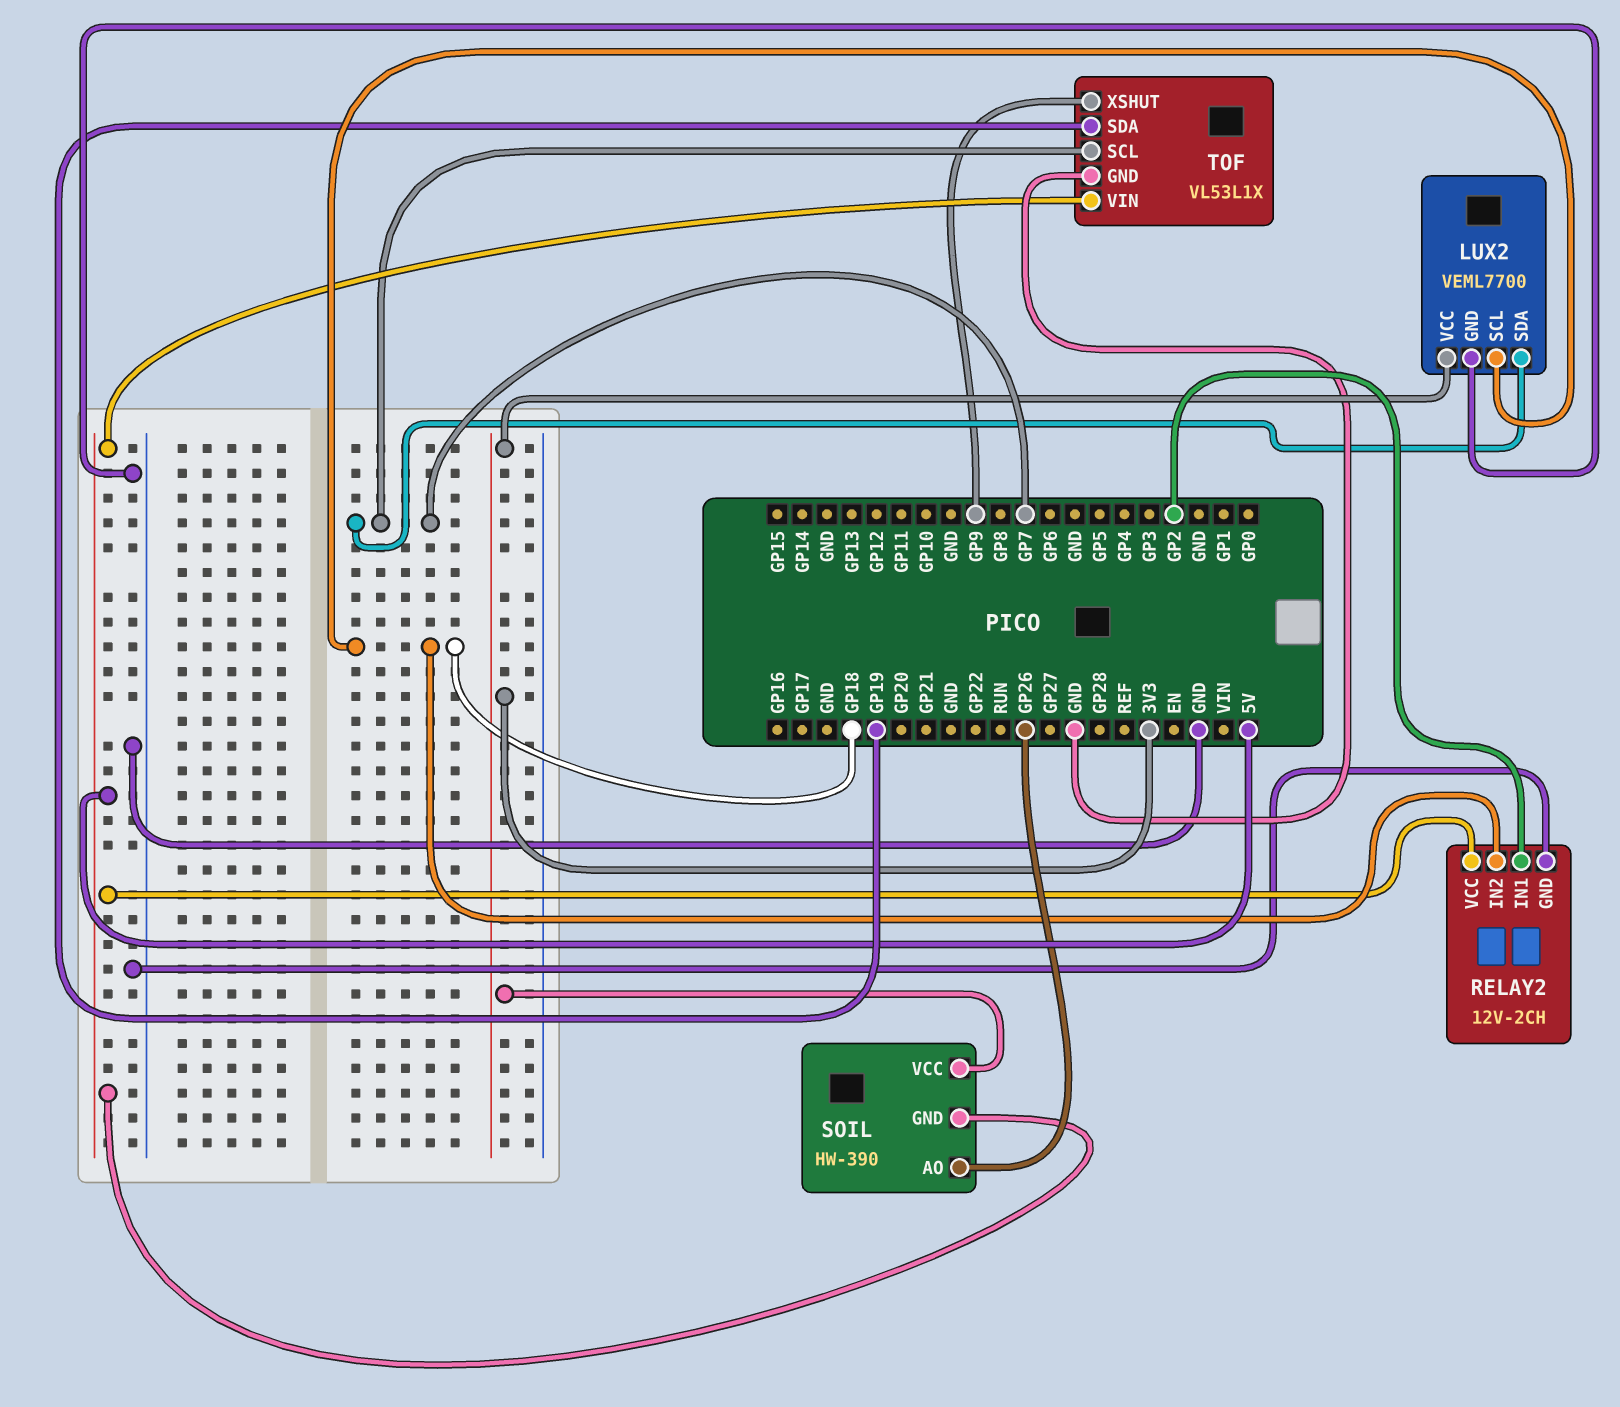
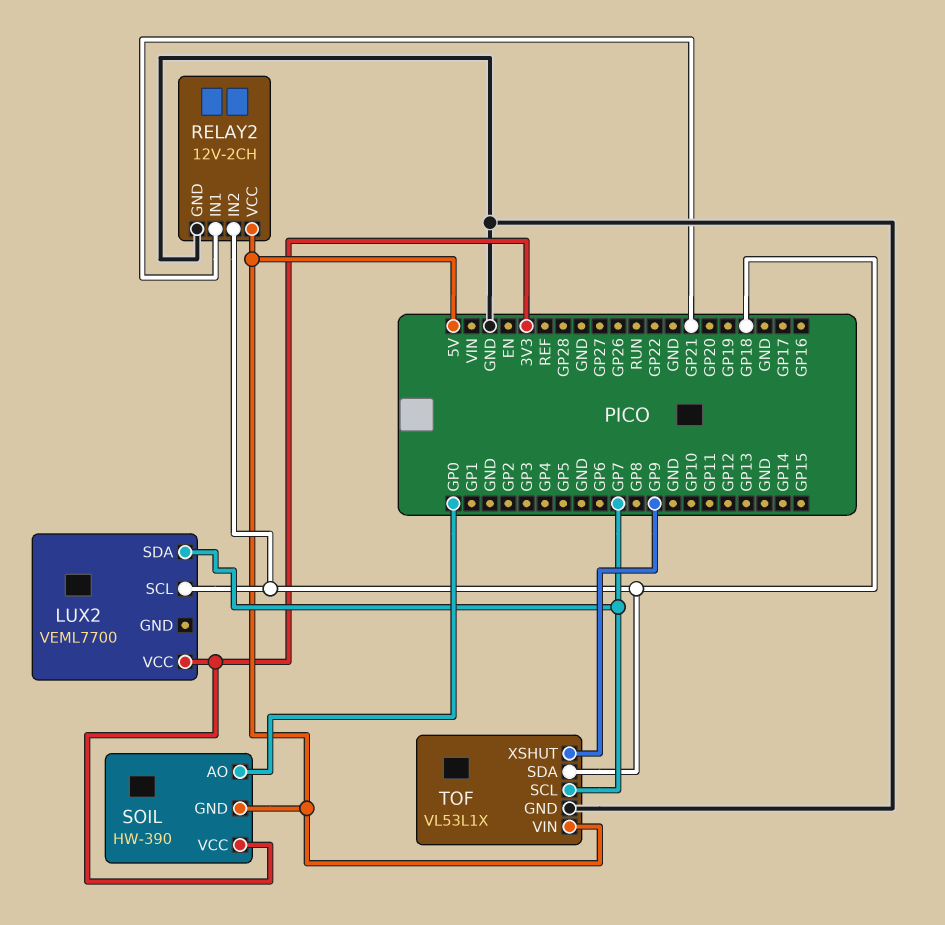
LUX2 pin GND: GND -> none
RELAY2 pin IN1: GP2 -> GP21
SOIL pin AO: GP26 -> GP0
TOF pin SDA: GP19 -> GP18

